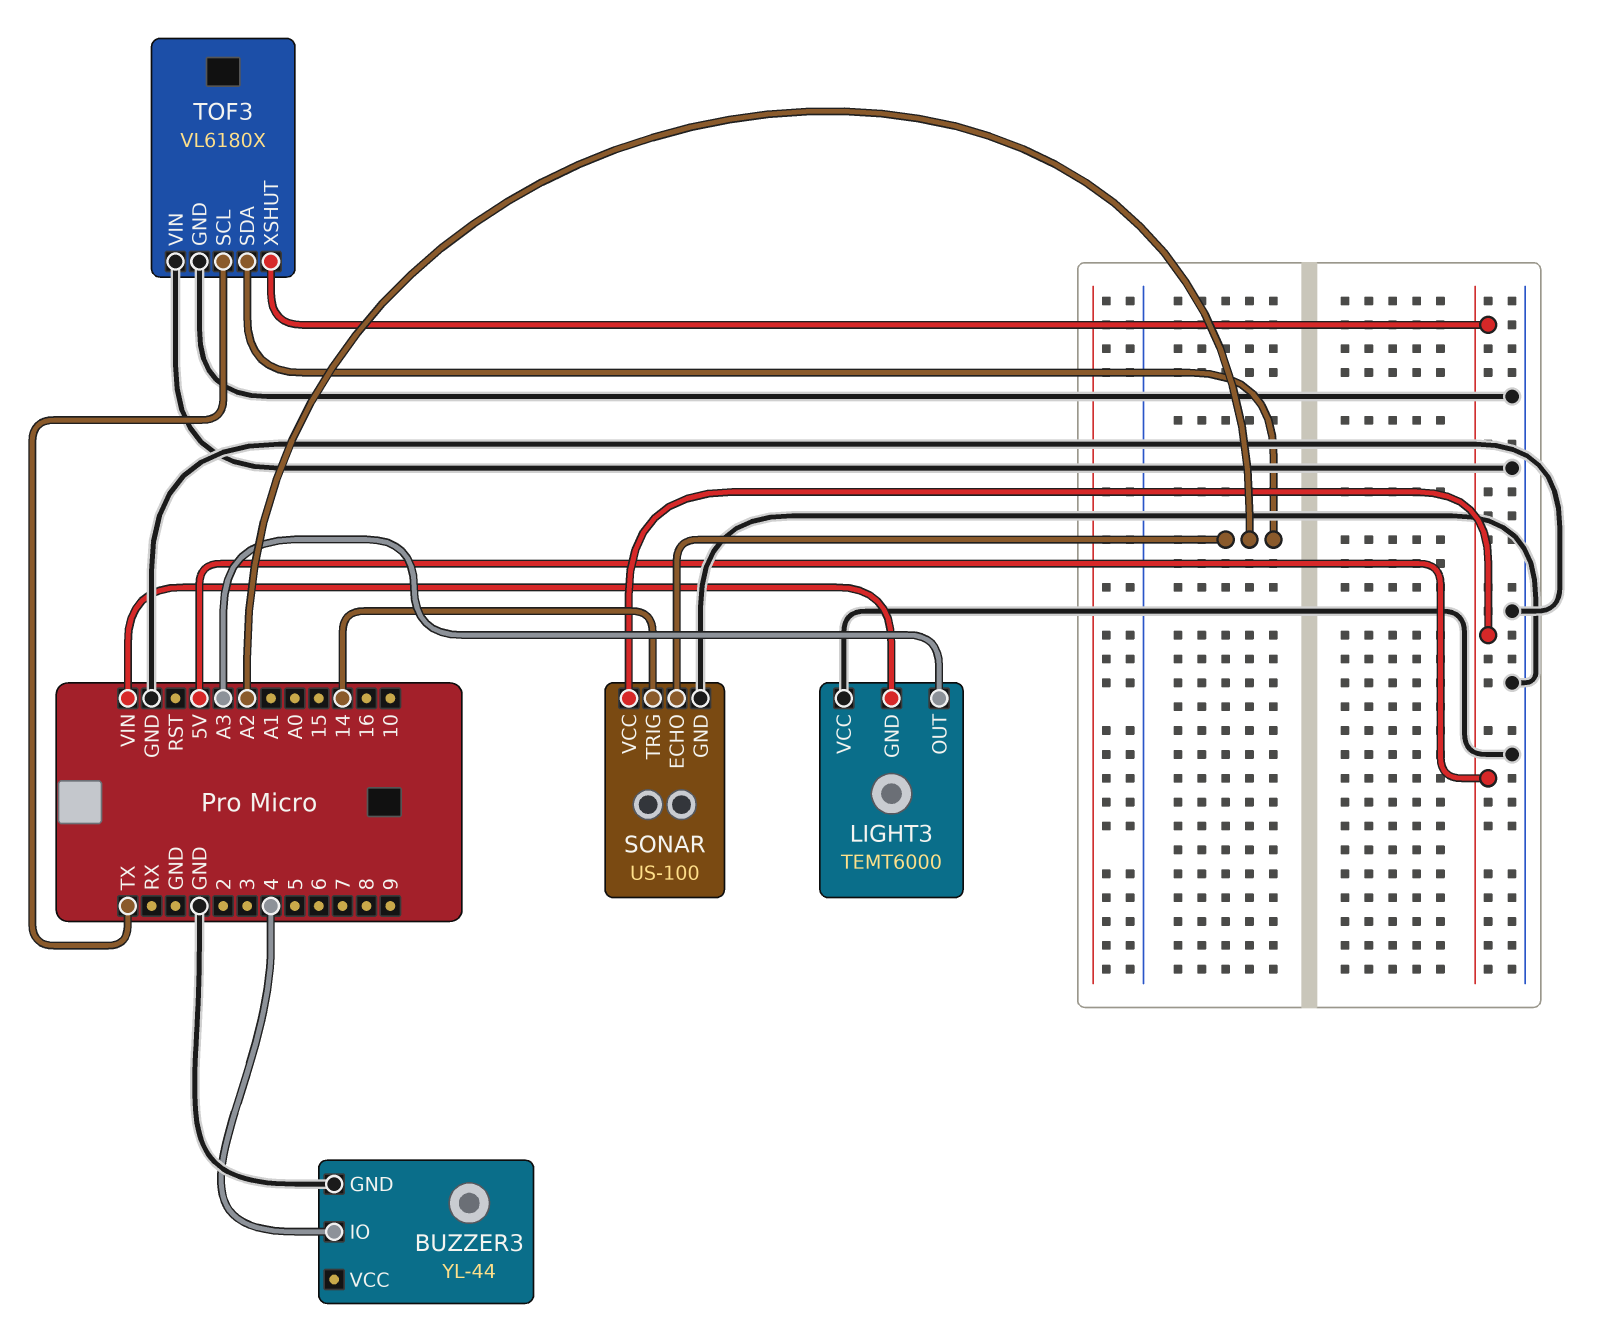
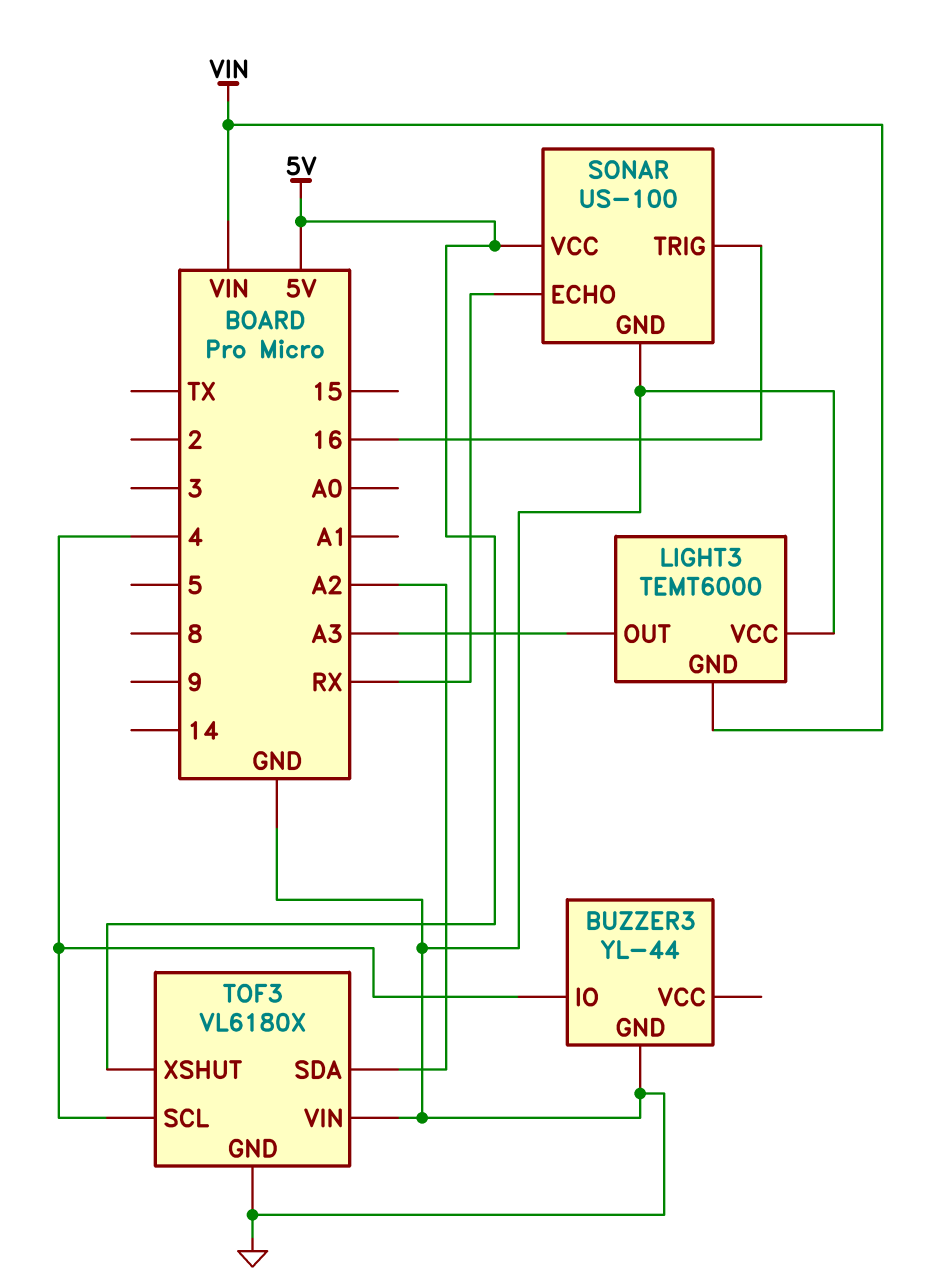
SONAR pin ECHO: A2 -> RX
SONAR pin TRIG: 14 -> 16
TOF3 pin SCL: TX -> 4

